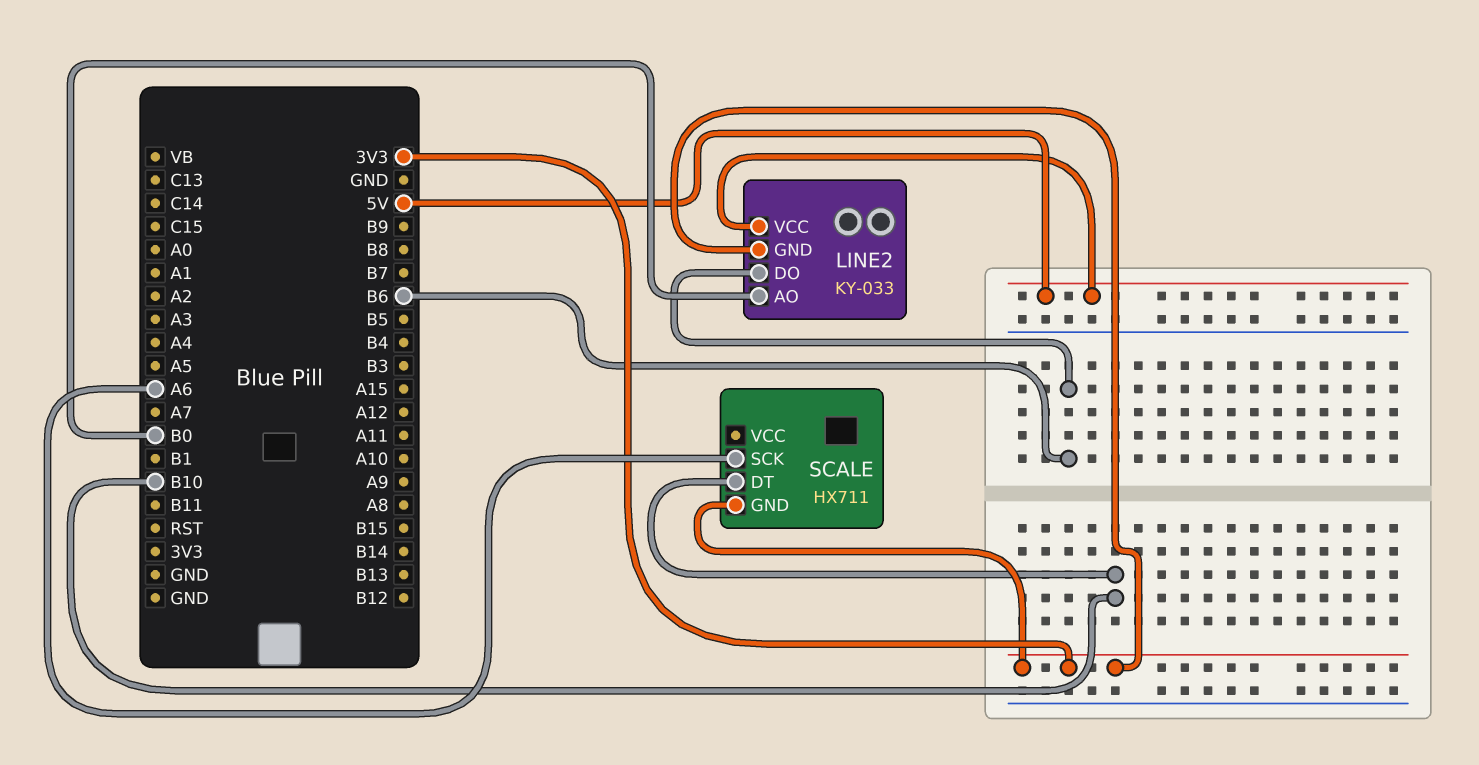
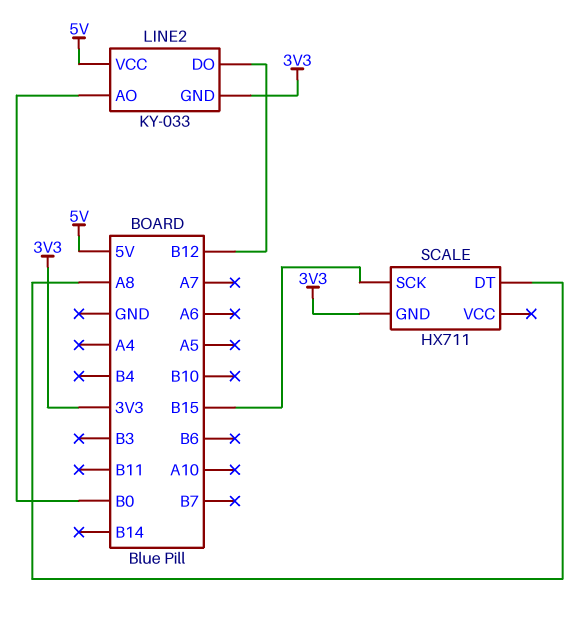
LINE2 pin DO: B6 -> B12
SCALE pin DT: B10 -> A8
SCALE pin SCK: A6 -> B15

